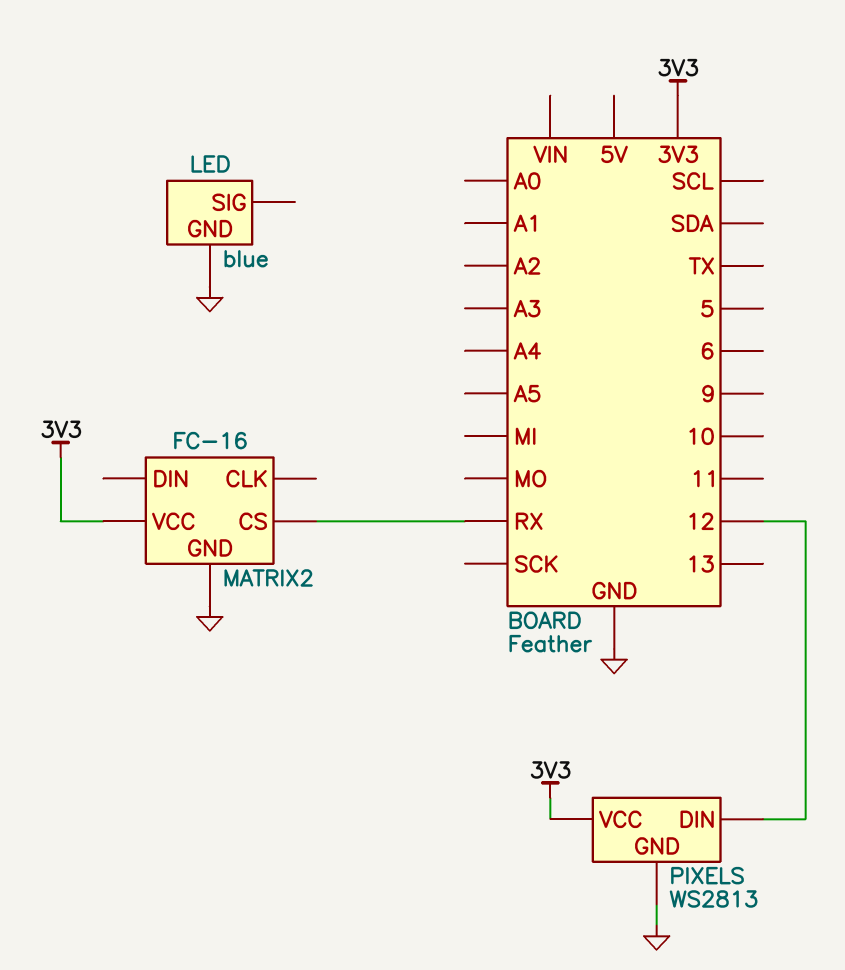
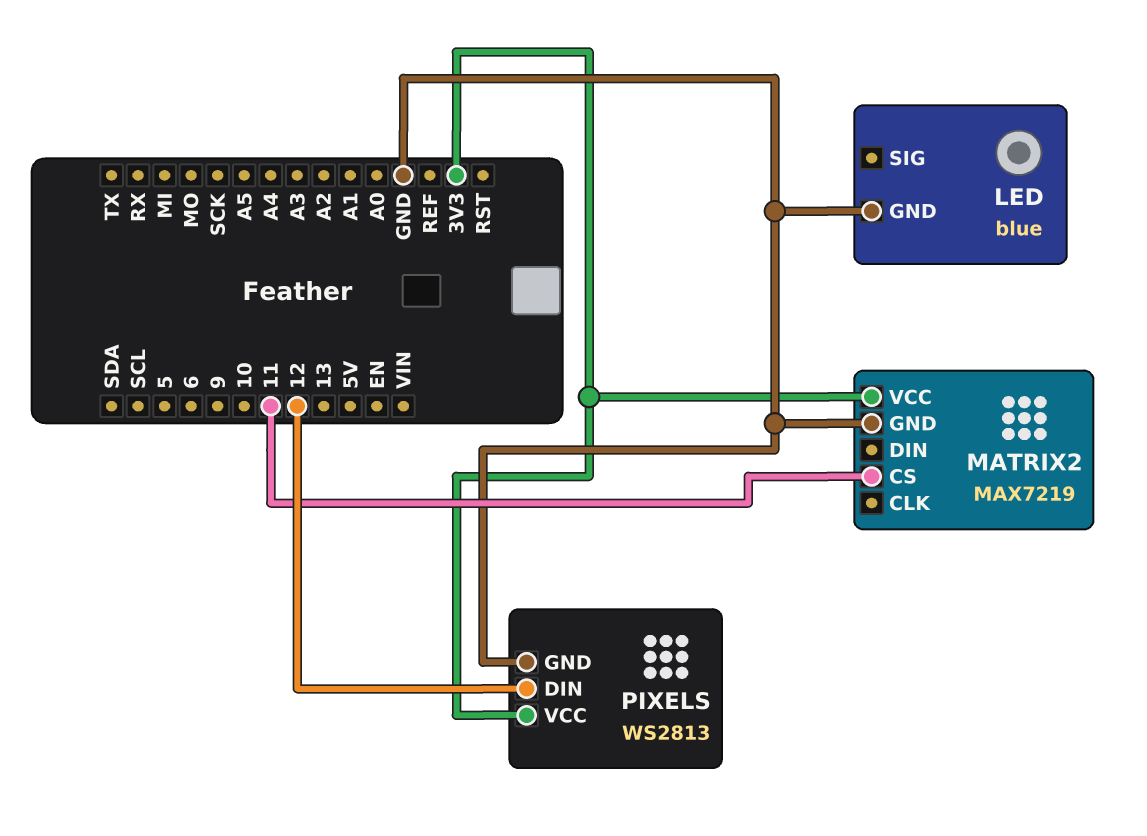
MATRIX2: FC-16 -> MAX7219
MATRIX2 pin CS: RX -> 11

